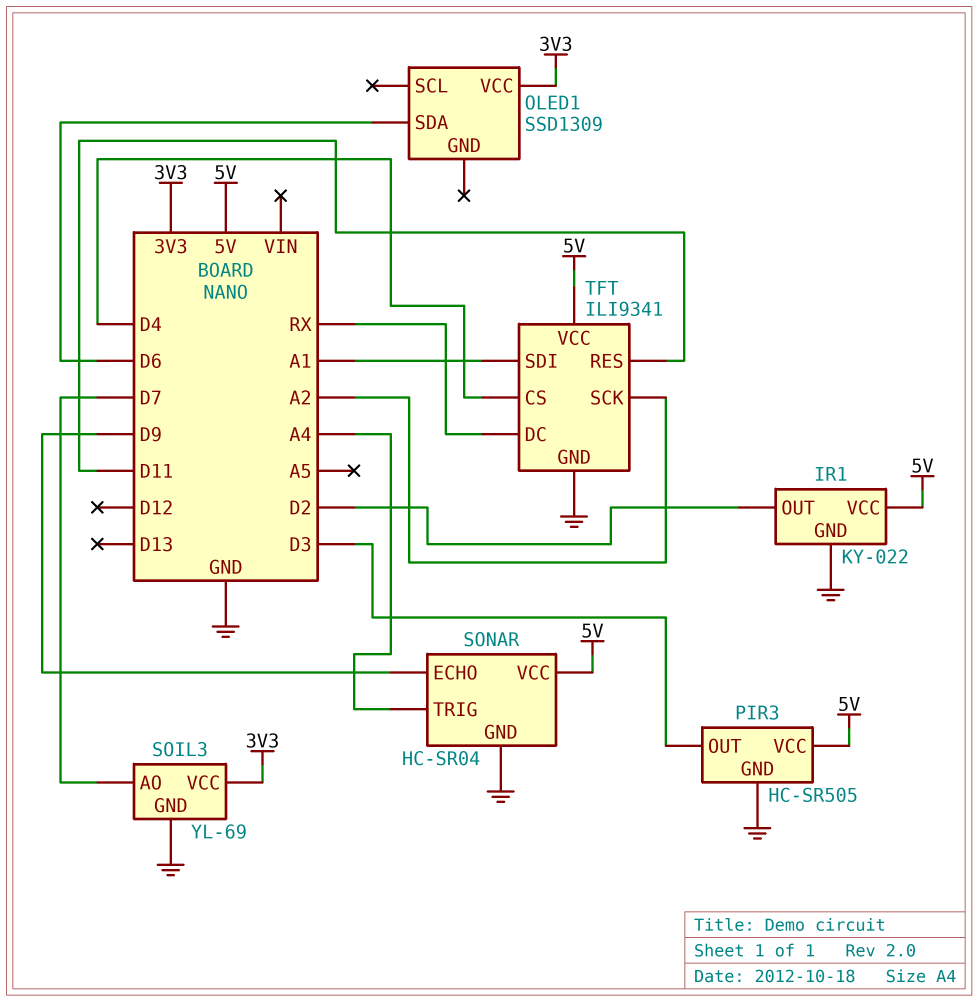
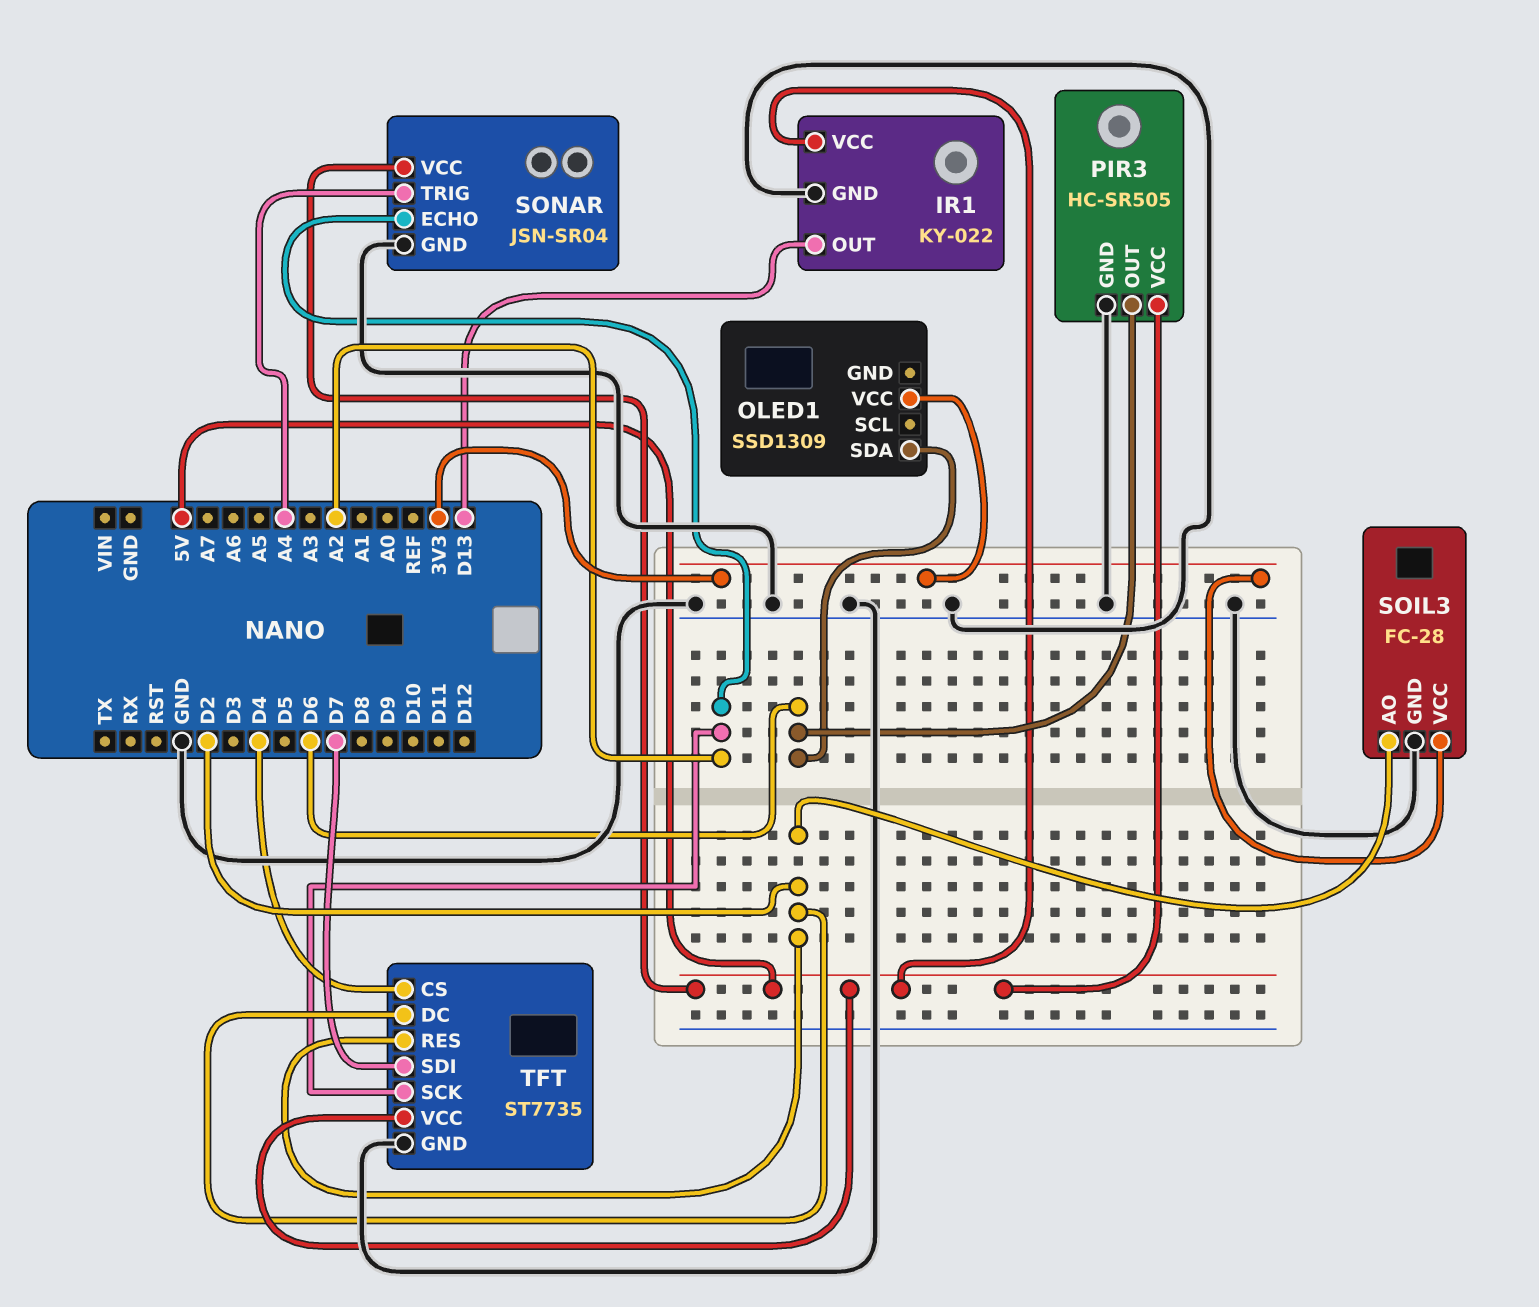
IR1 pin OUT: D2 -> D13
PIR3 pin OUT: D3 -> D6
SOIL3: YL-69 -> FC-28
SOIL3 pin AO: D7 -> D2
SONAR: HC-SR04 -> JSN-SR04
SONAR pin ECHO: D9 -> A2
TFT: ILI9341 -> ST7735
TFT pin DC: RX -> D2
TFT pin RES: D11 -> D2
TFT pin SDI: A1 -> D7

